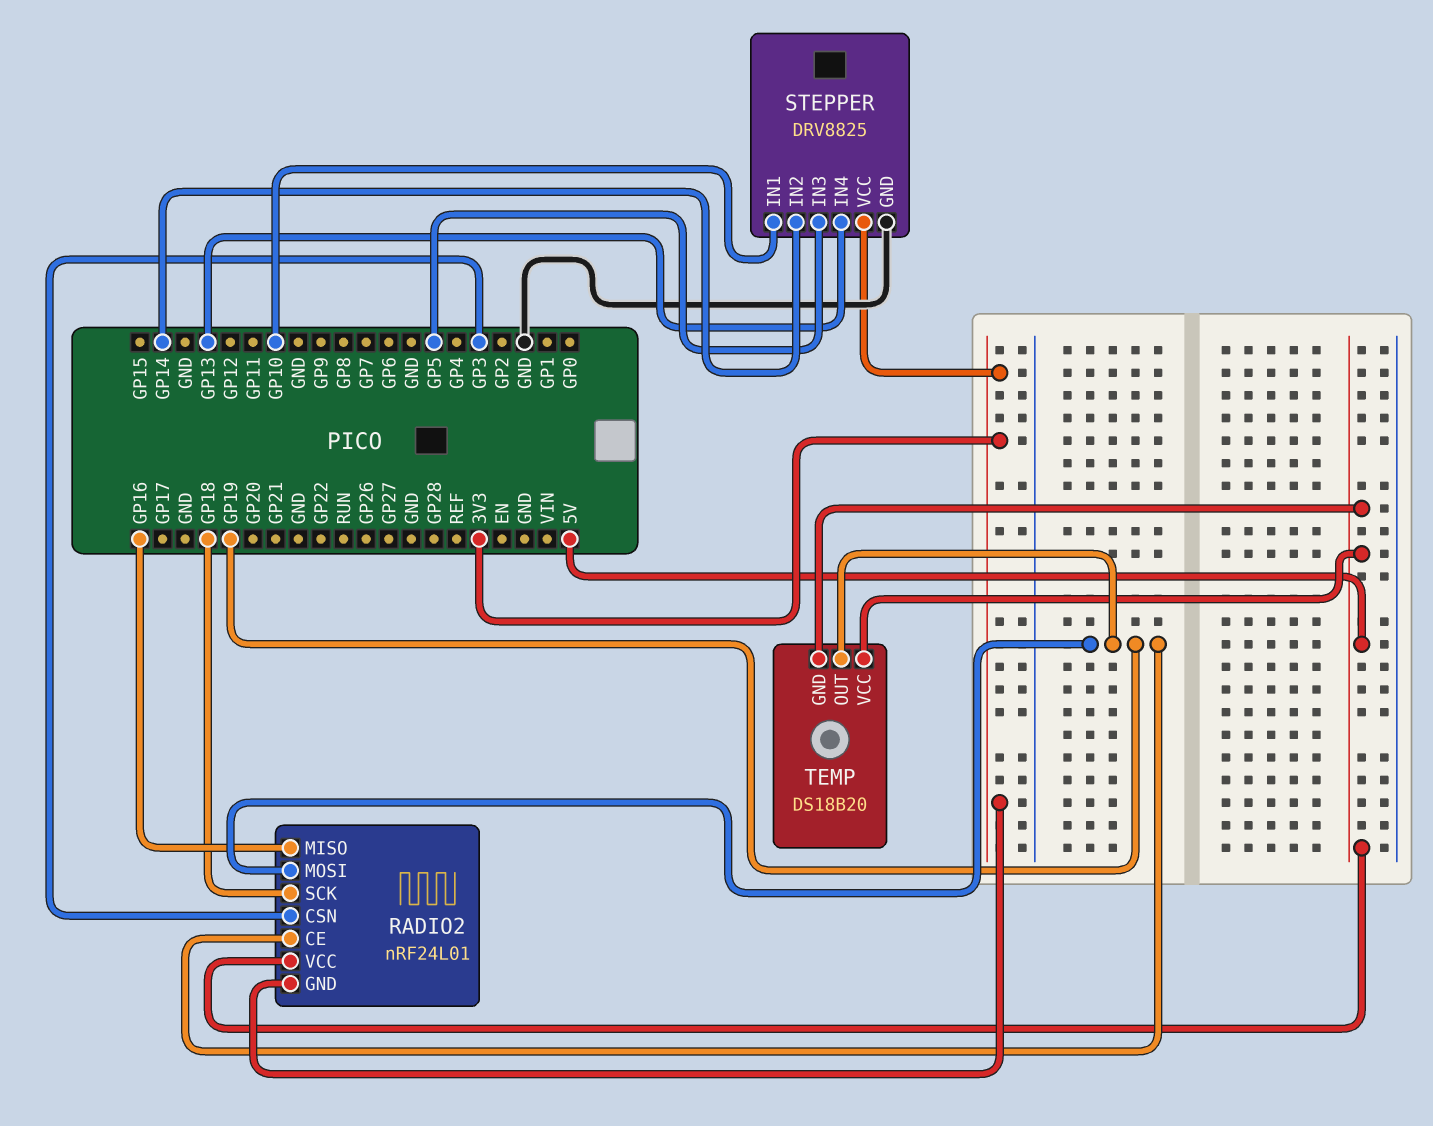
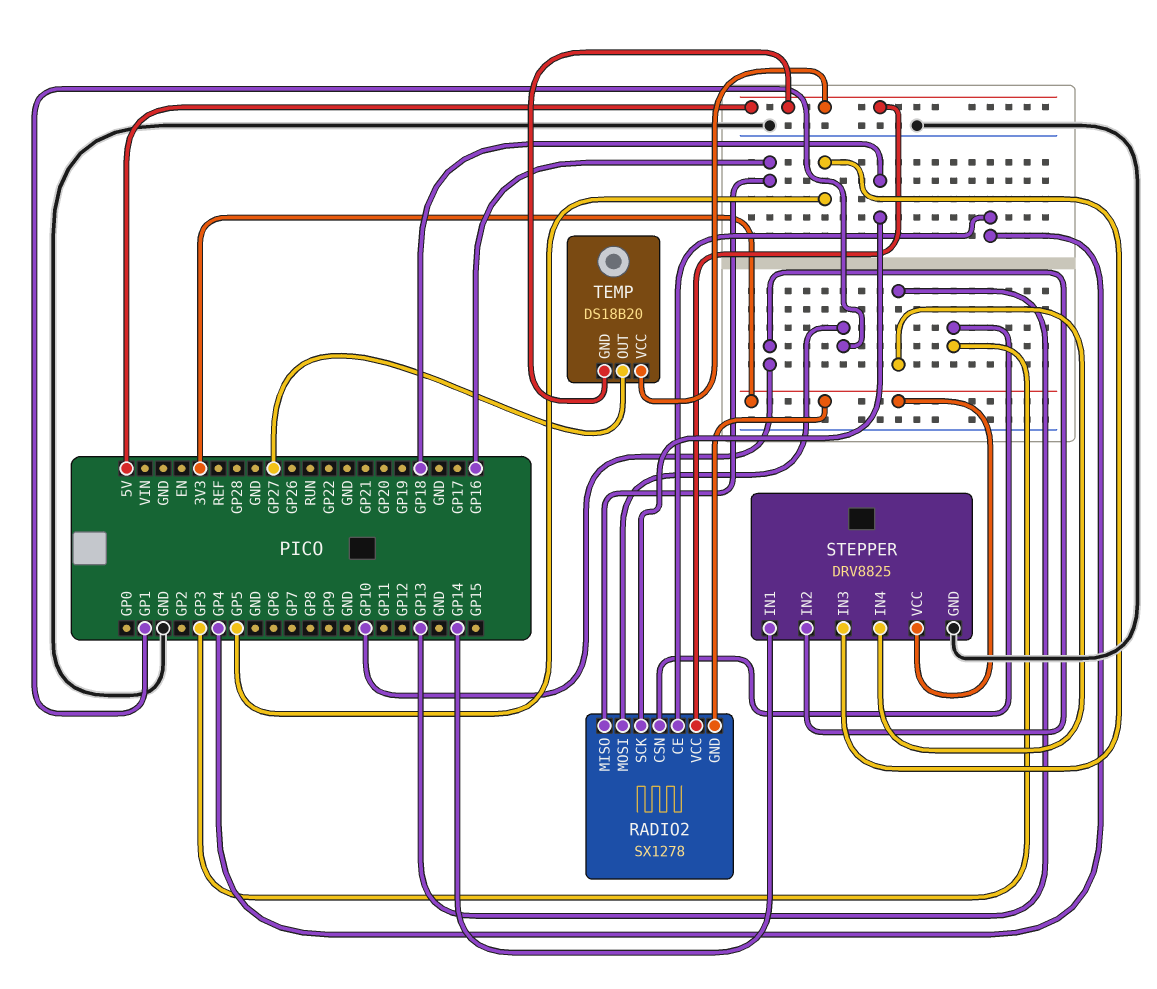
RADIO2: nRF24L01 -> SX1278
RADIO2 pin CE: GP19 -> GP4
RADIO2 pin MOSI: GP19 -> GP1
STEPPER pin IN1: GP10 -> GP14
STEPPER pin IN2: GP14 -> GP10
TEMP pin OUT: GP19 -> GP27

